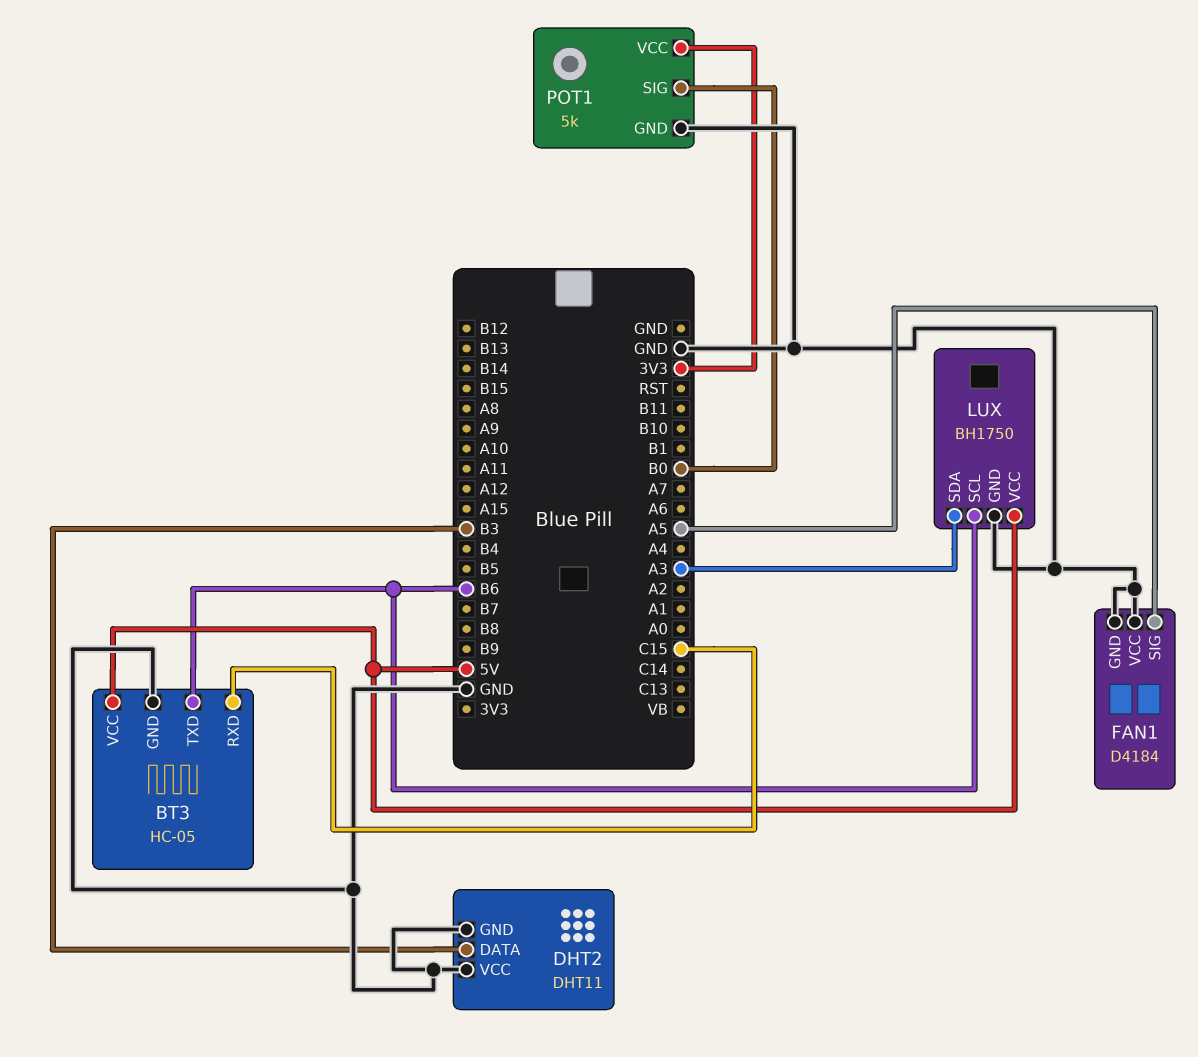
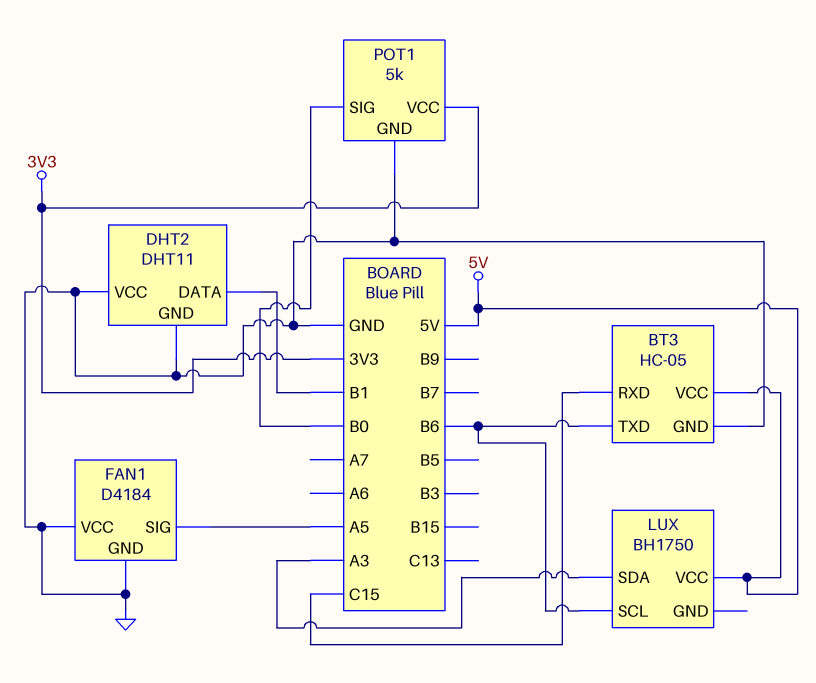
DHT2 pin DATA: B3 -> B1
LUX pin GND: GND -> none

